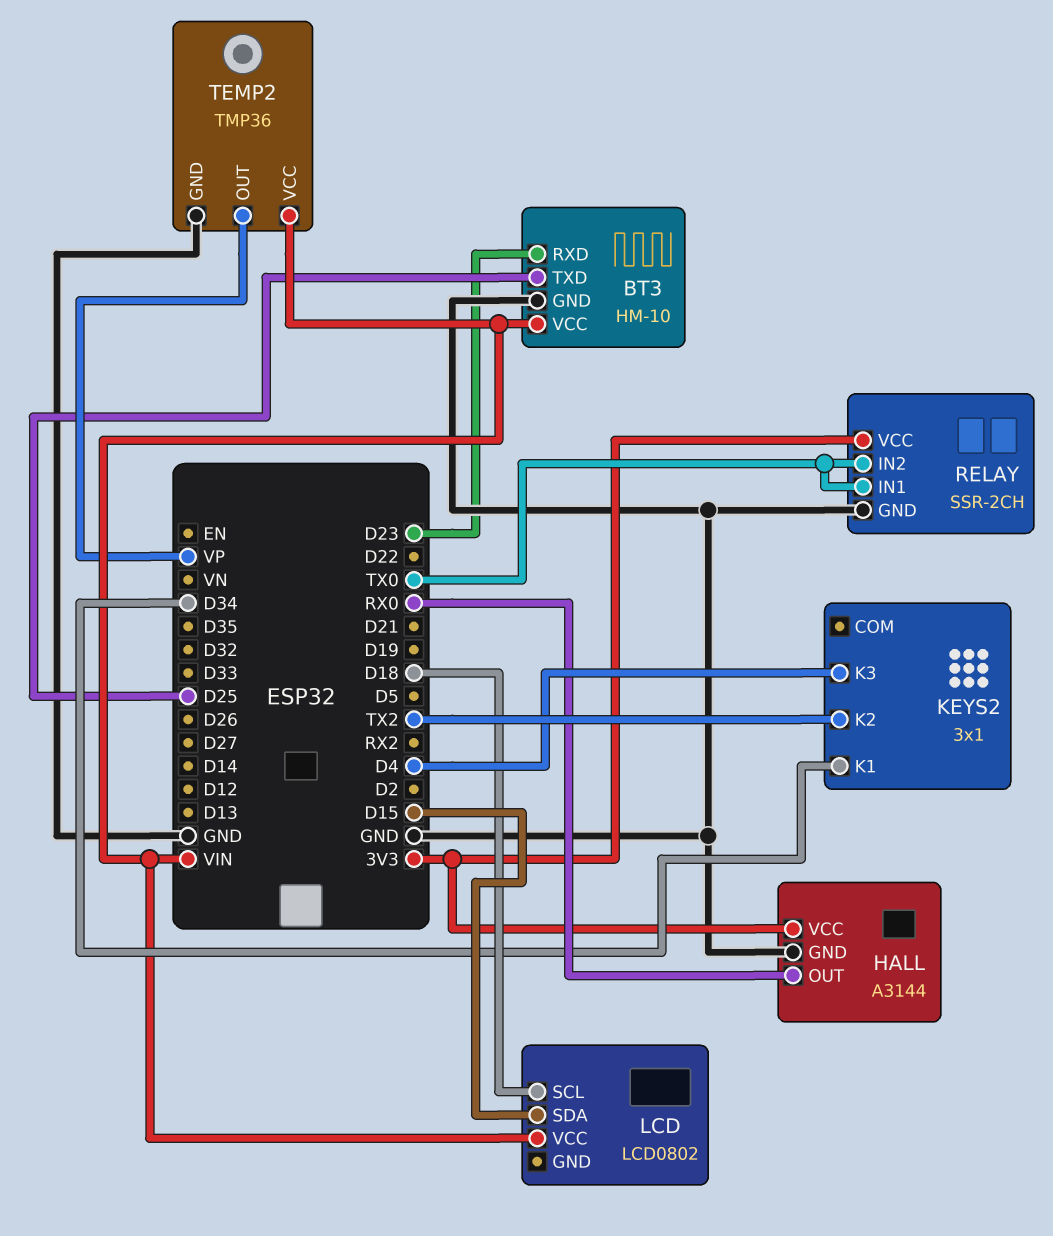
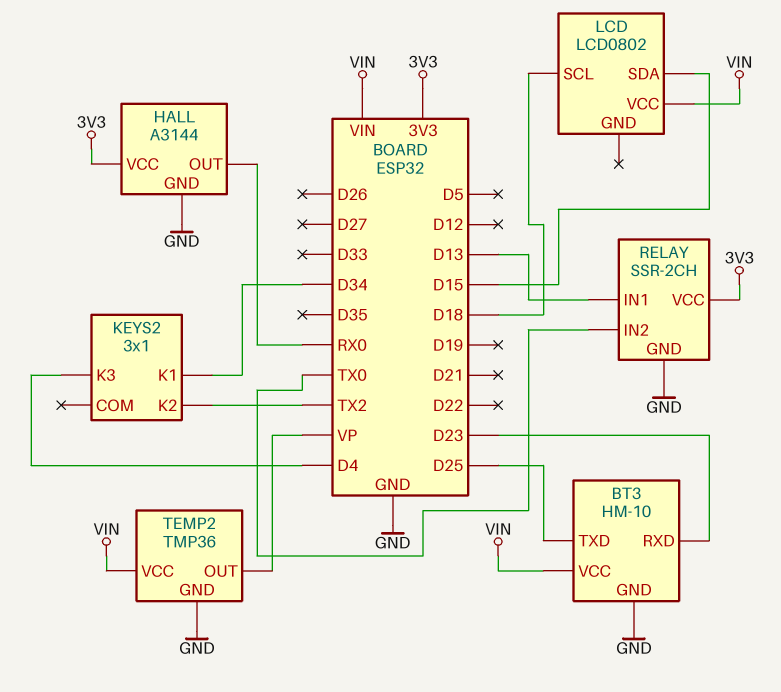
RELAY pin IN1: TX0 -> D13

